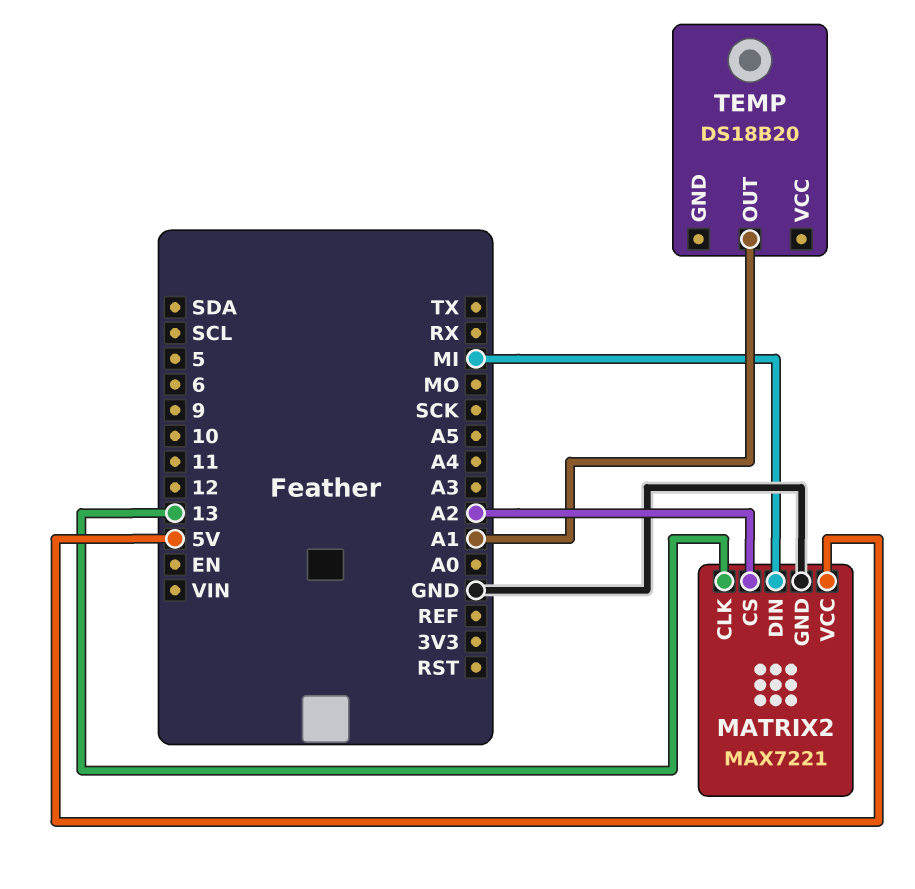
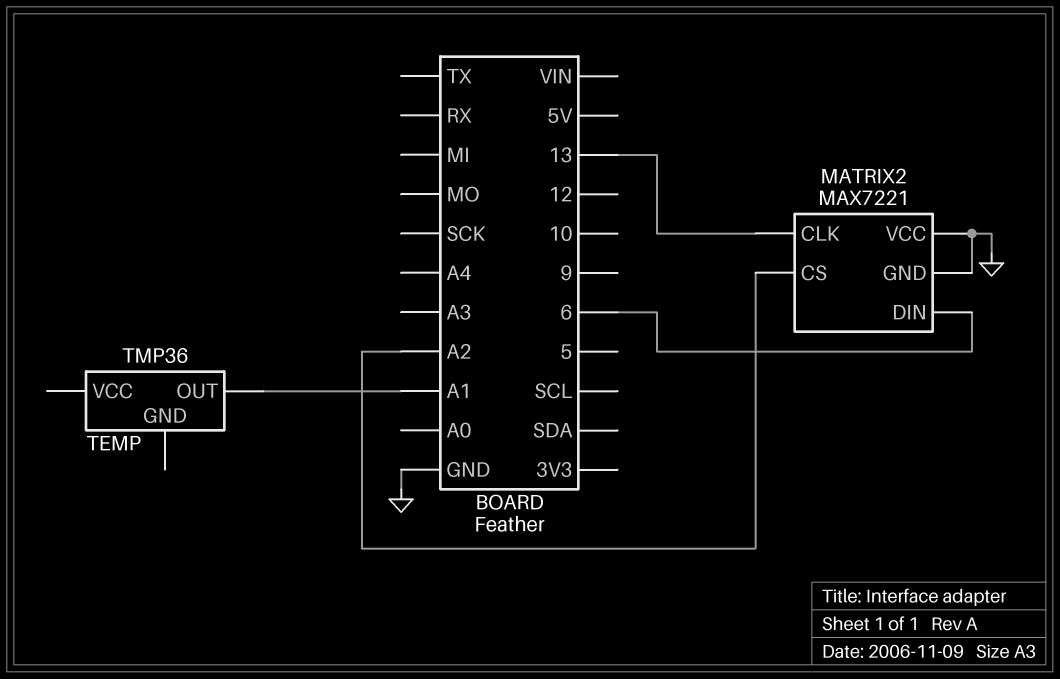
MATRIX2 pin DIN: MI -> 6
MATRIX2 pin VCC: 5V -> GND
TEMP: DS18B20 -> TMP36

